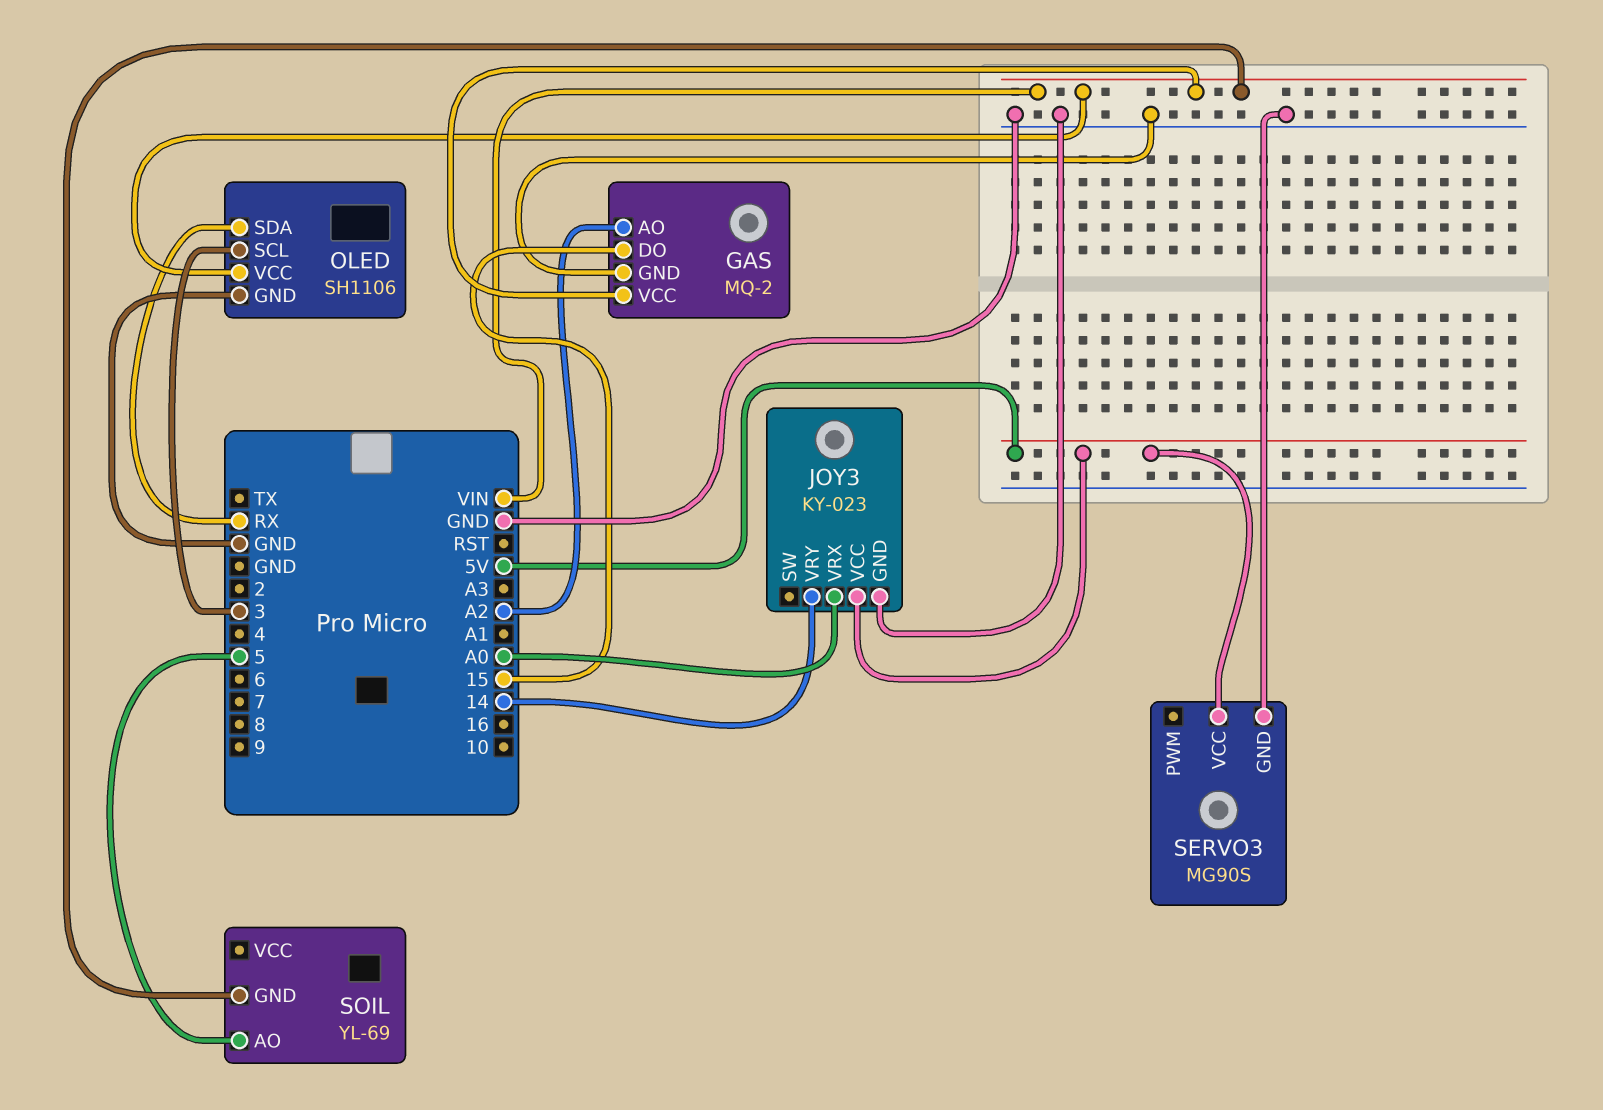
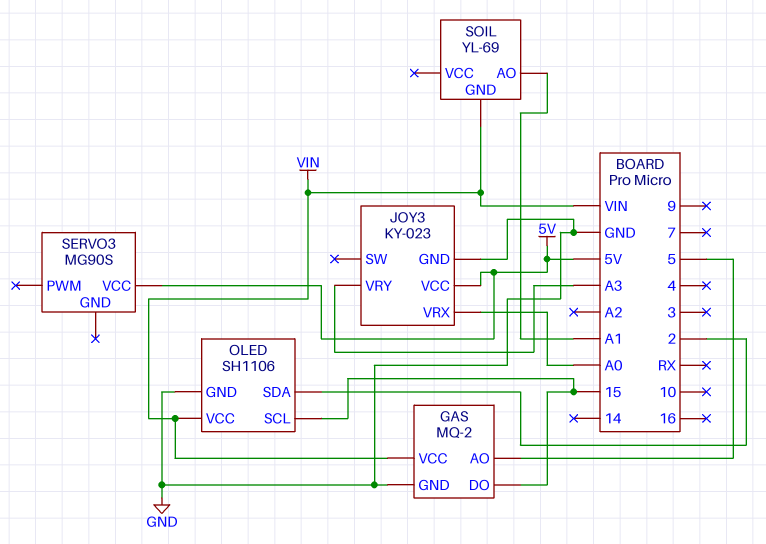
GAS pin AO: A2 -> 5
JOY3 pin VRY: 14 -> A3
OLED pin SCL: 3 -> 15
OLED pin SDA: RX -> 2
SERVO3 pin GND: GND -> none
SOIL pin AO: 5 -> A1

